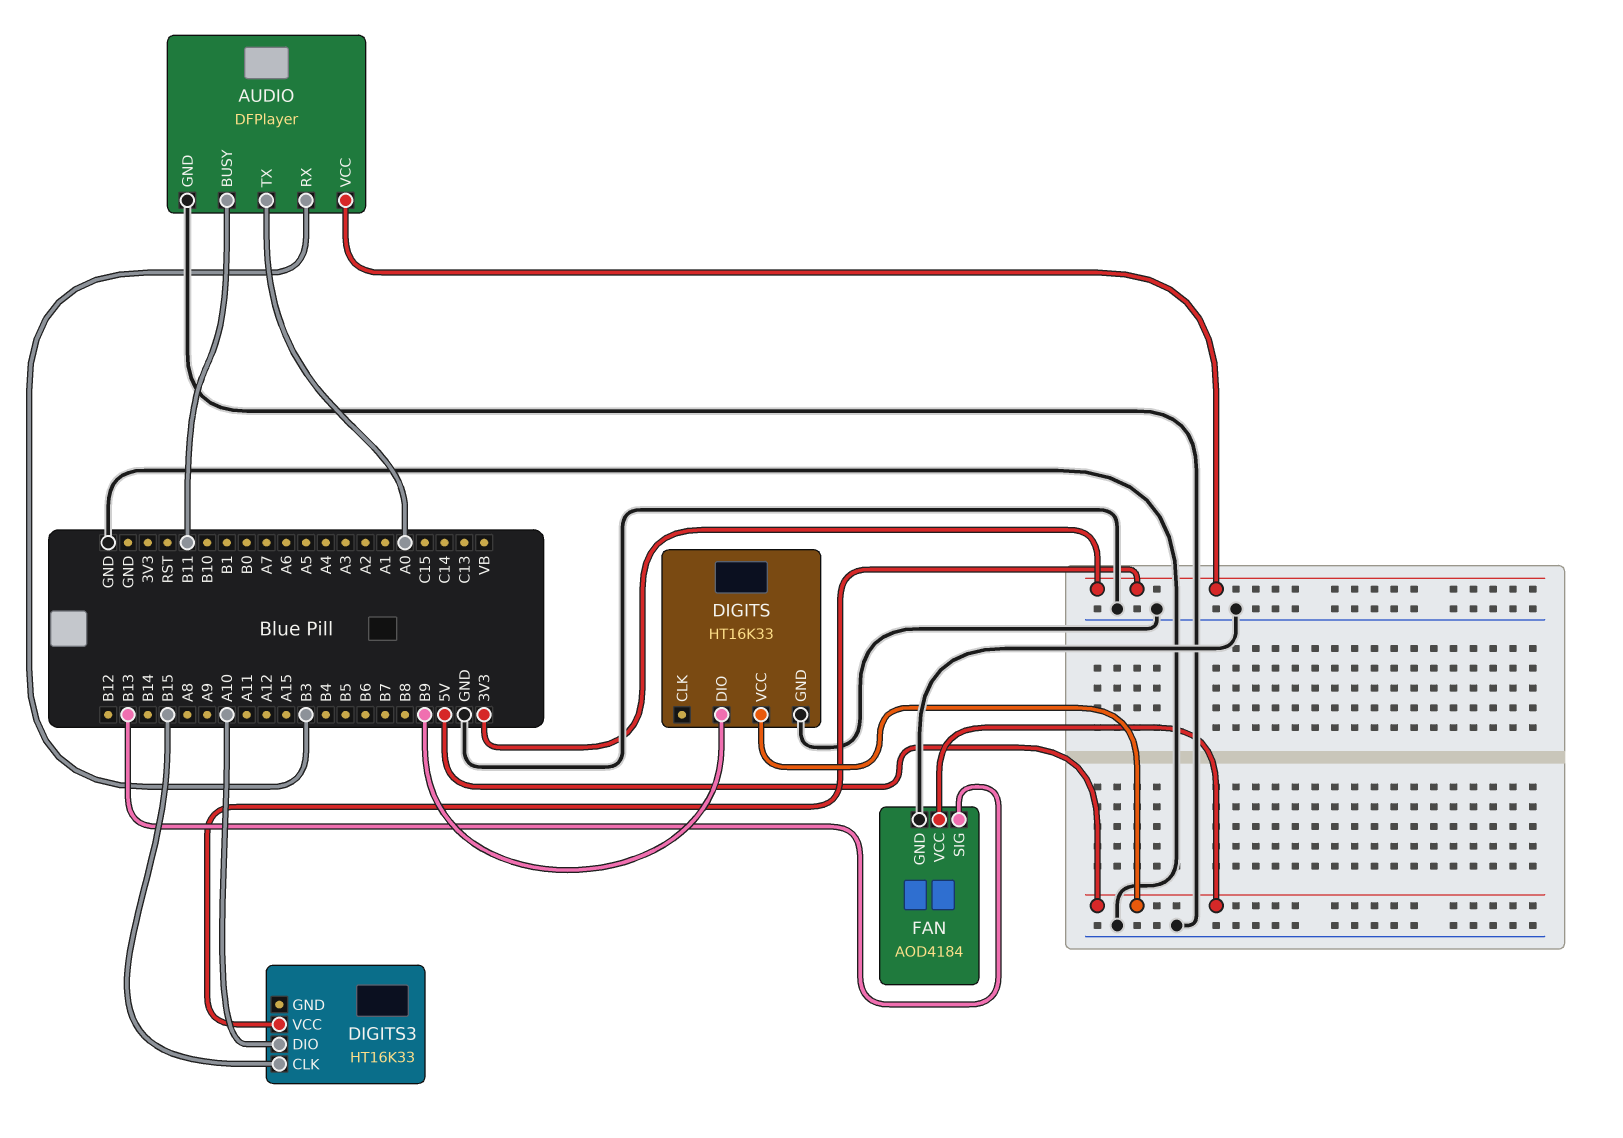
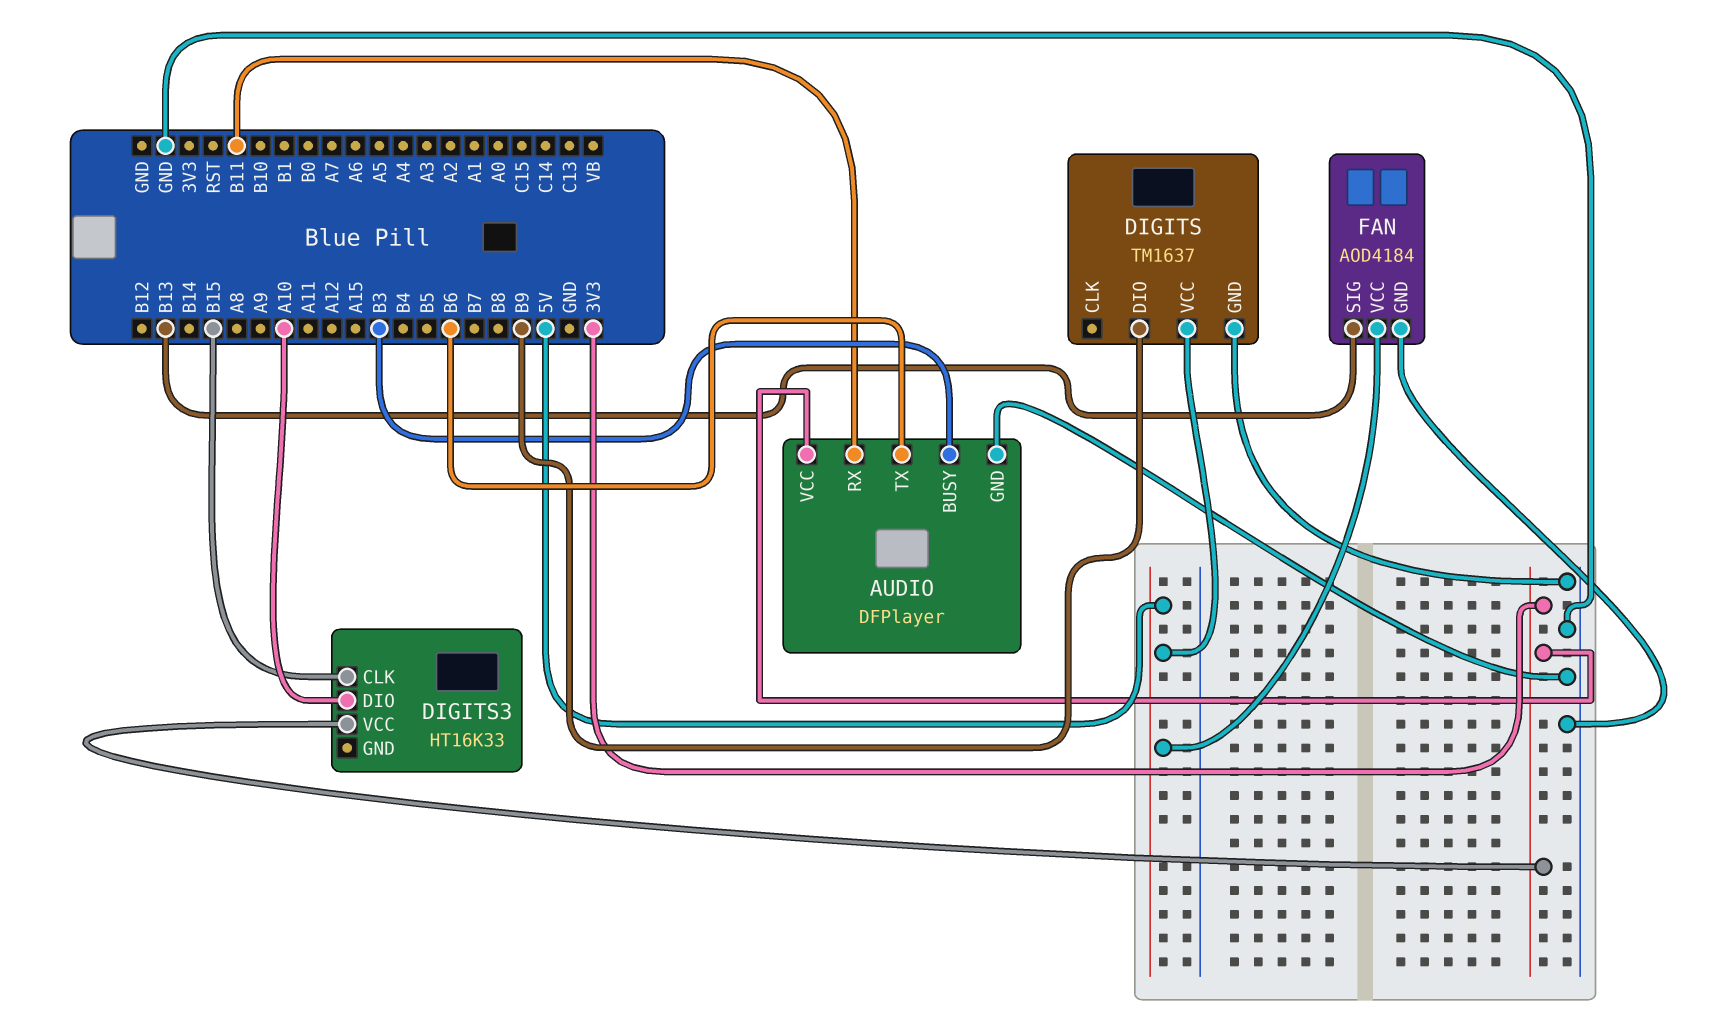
AUDIO pin BUSY: B11 -> B3
AUDIO pin RX: B3 -> B11
AUDIO pin TX: A0 -> B6
DIGITS: HT16K33 -> TM1637

